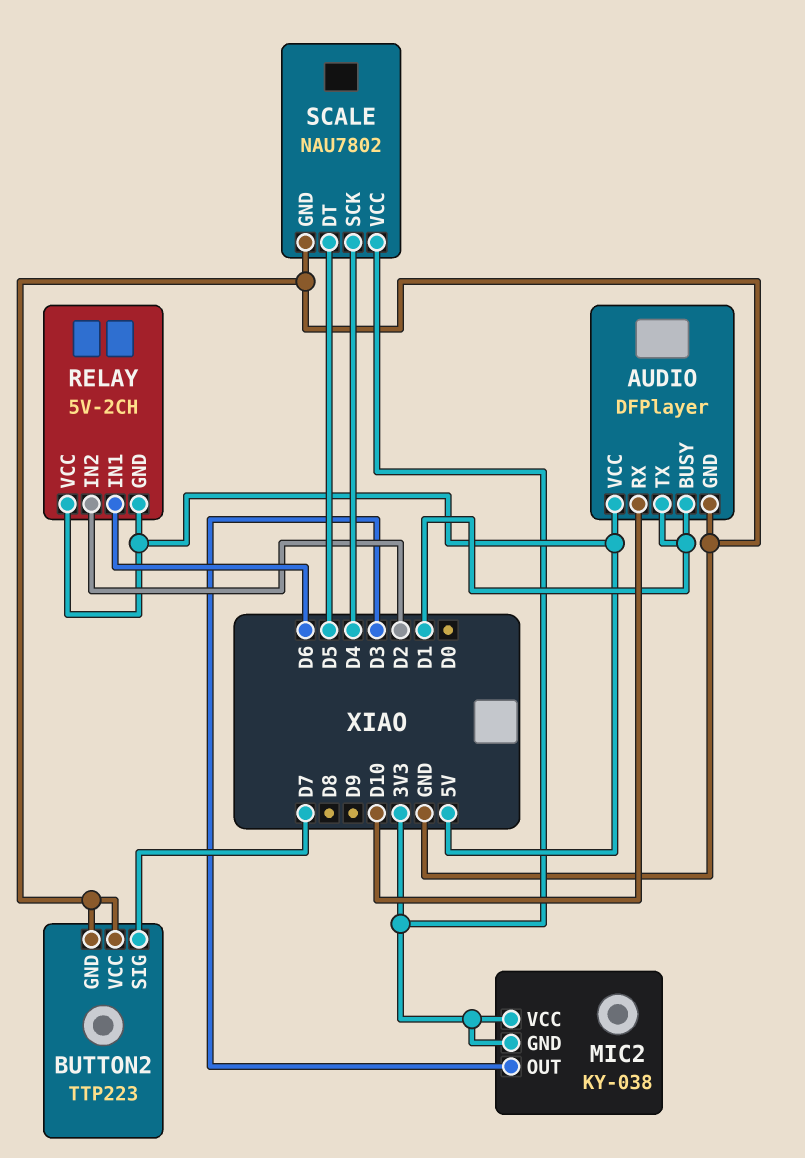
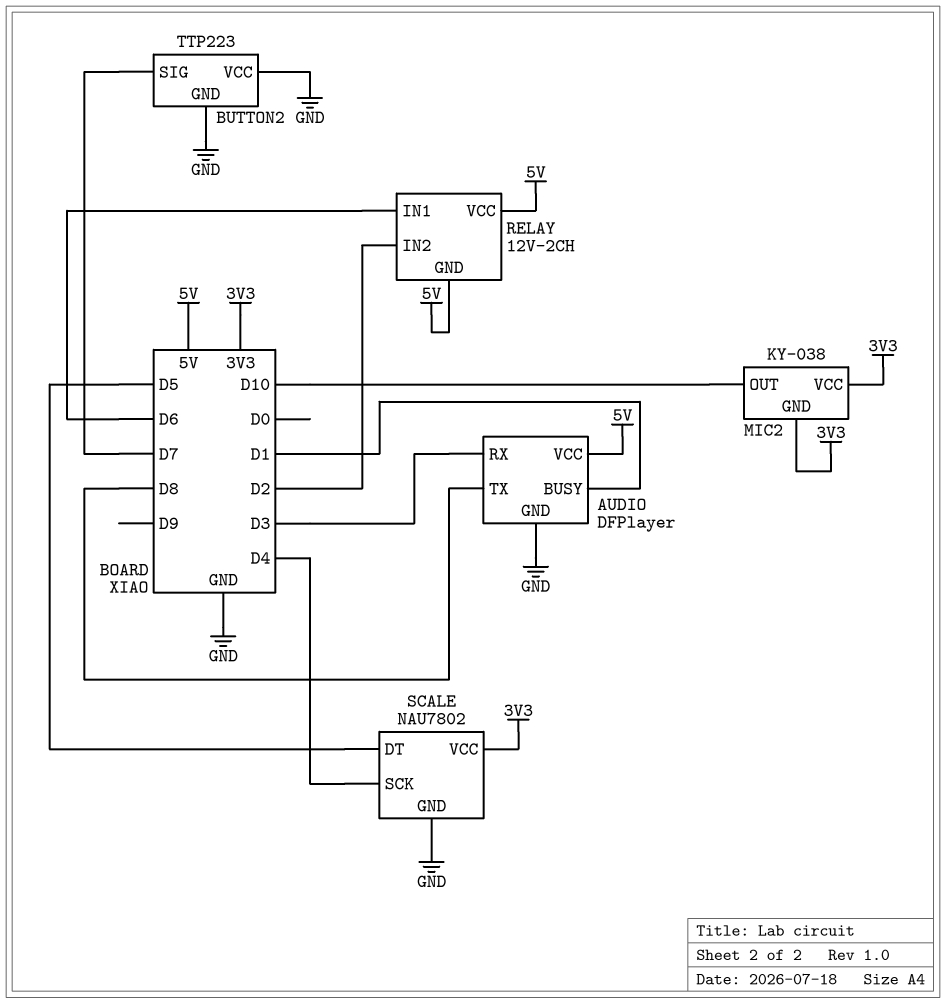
AUDIO pin RX: D10 -> D3
AUDIO pin TX: D1 -> D8
MIC2 pin OUT: D3 -> D10
RELAY: 5V-2CH -> 12V-2CH

